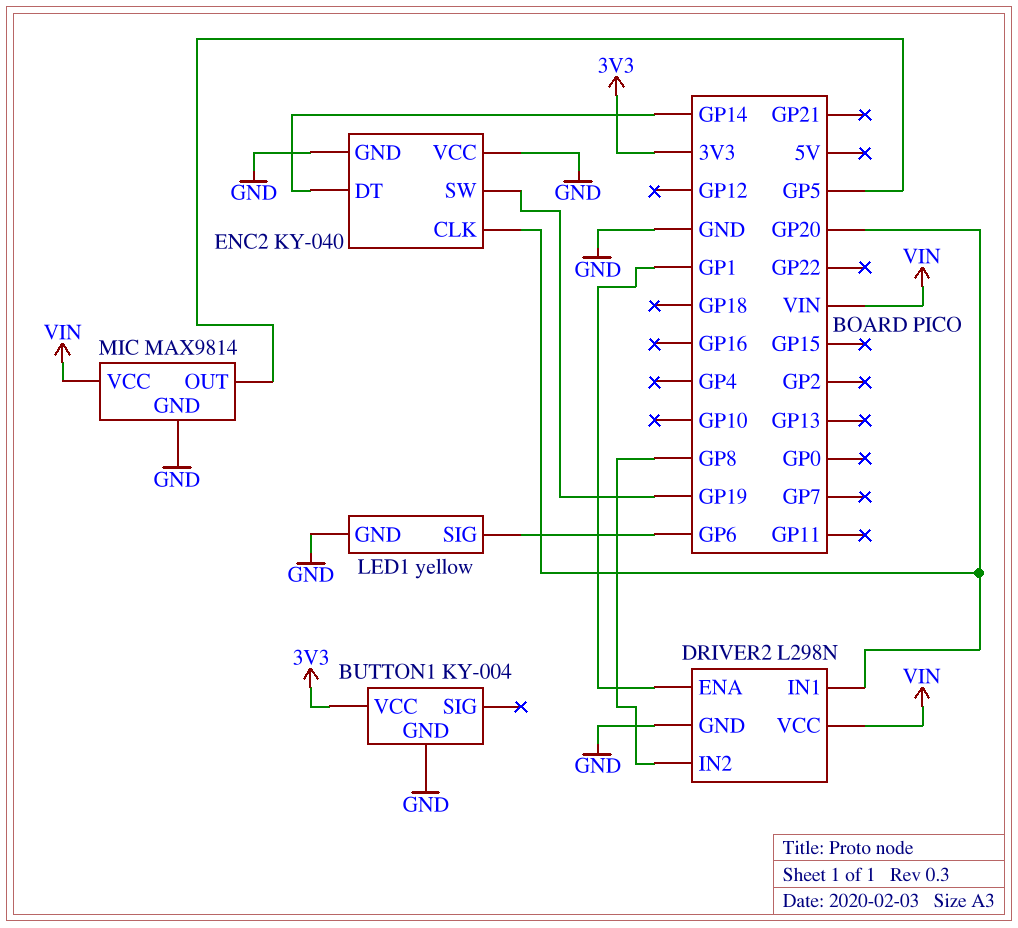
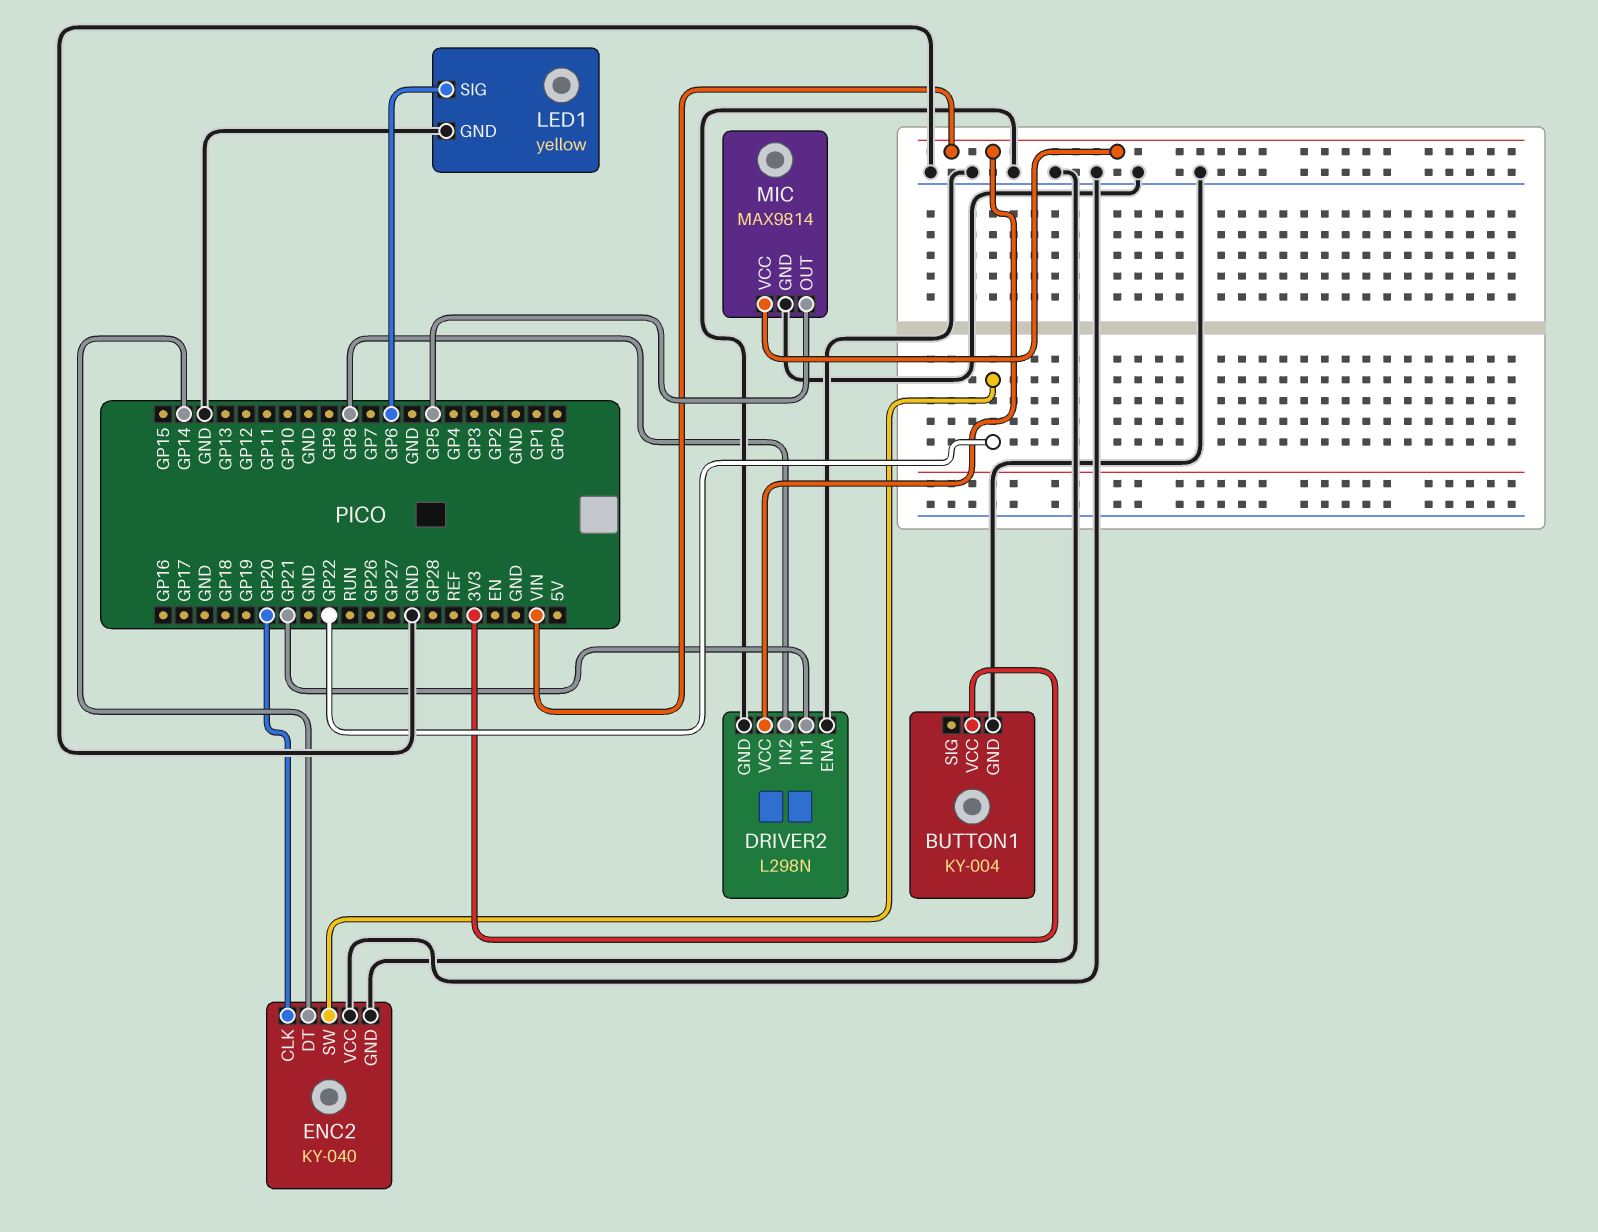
DRIVER2 pin ENA: GP1 -> GND
DRIVER2 pin IN1: GP20 -> GP21
ENC2 pin SW: GP19 -> GP22

